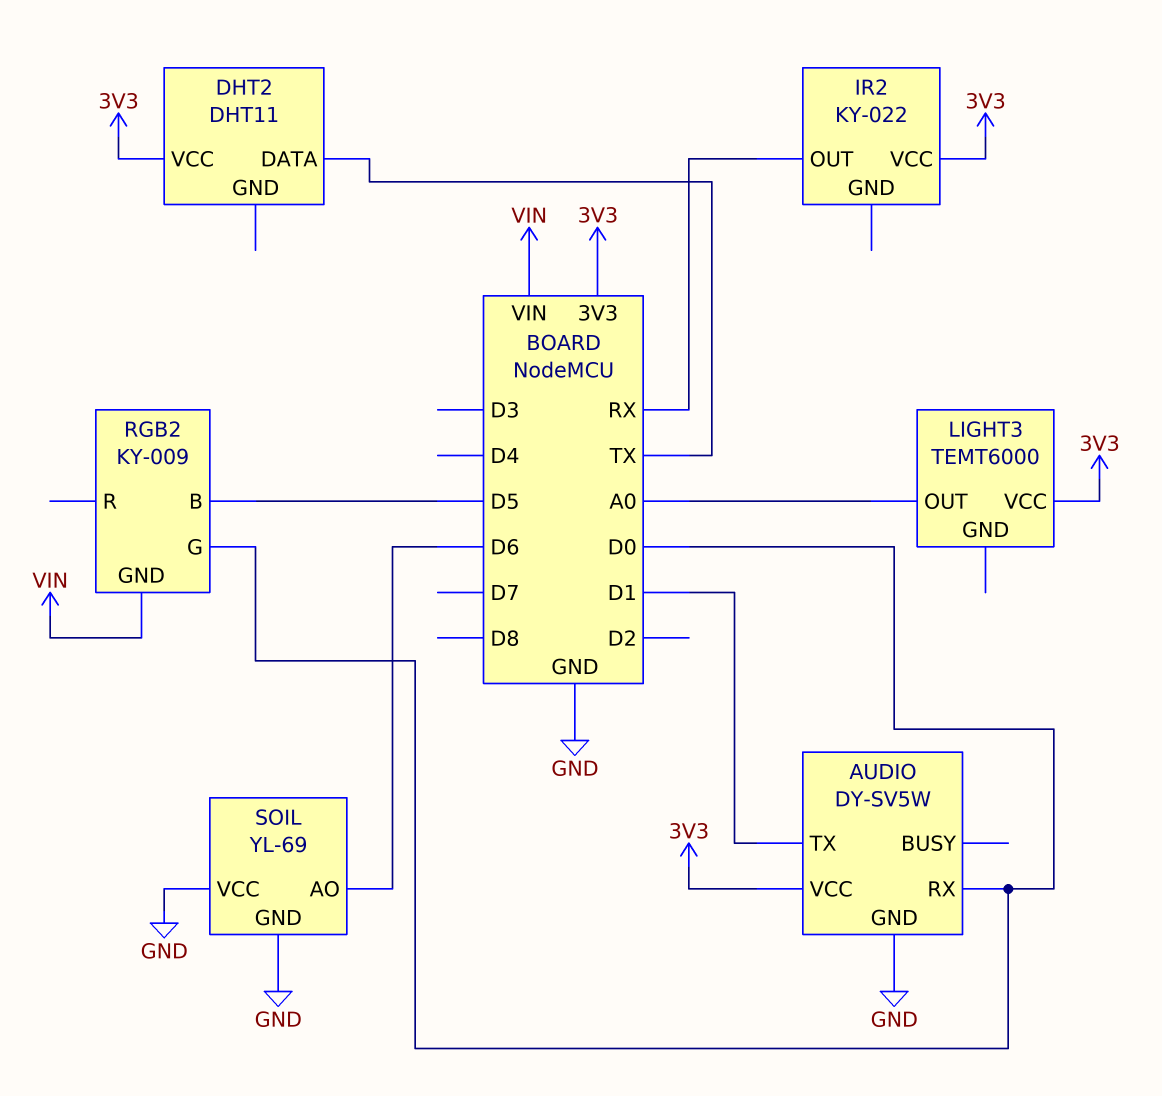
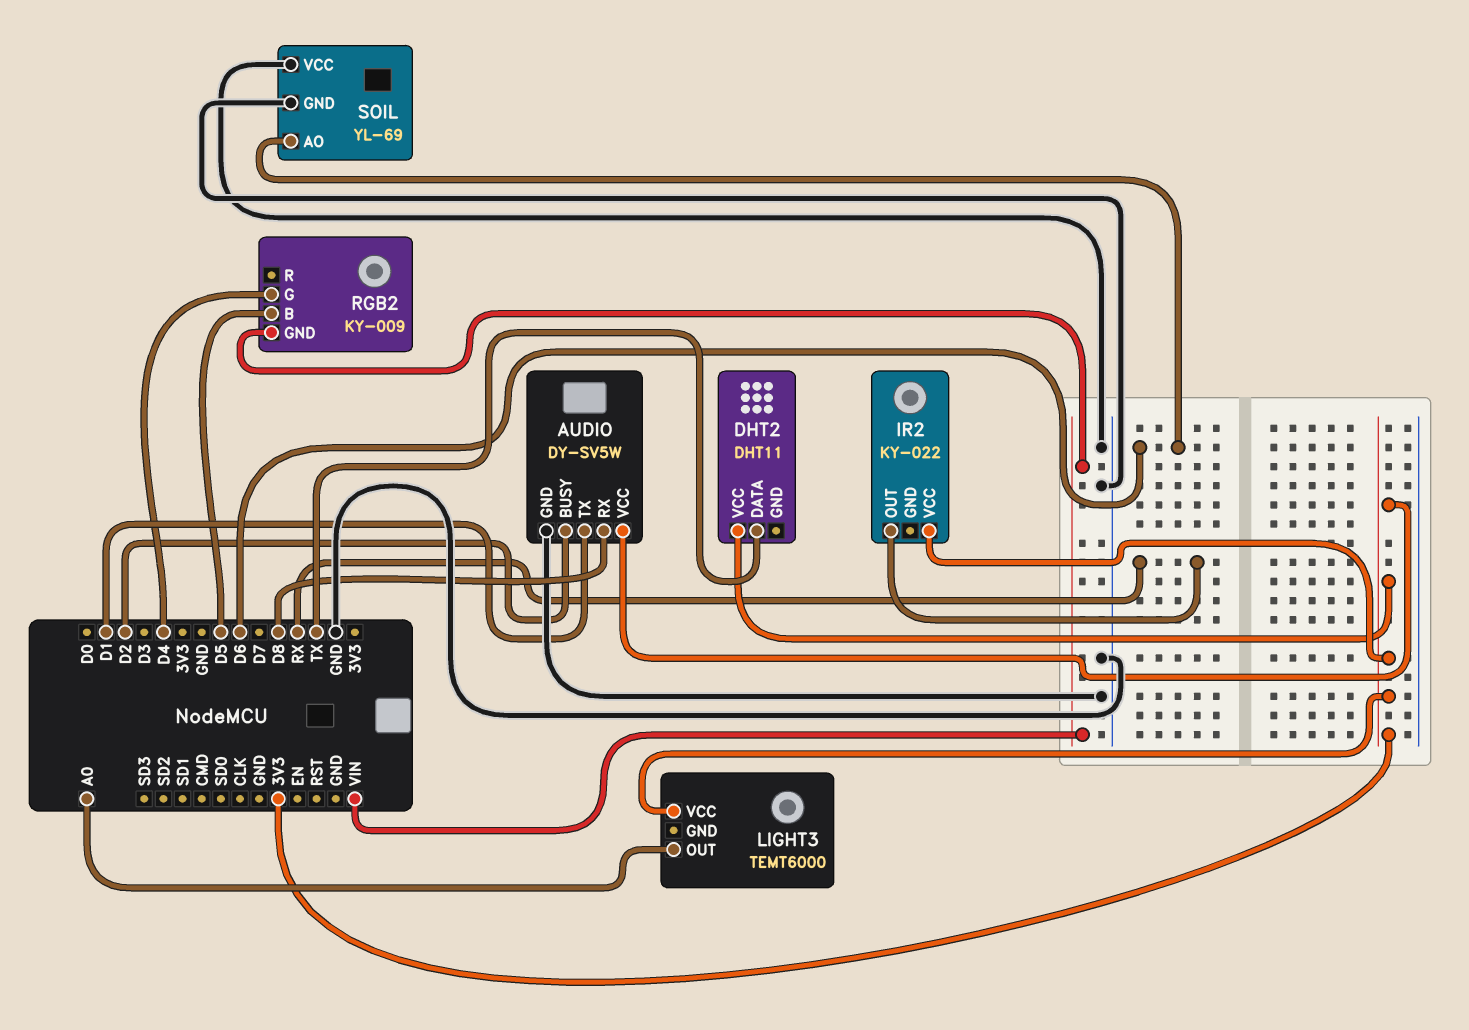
AUDIO pin BUSY: none -> D2
AUDIO pin RX: D0 -> D8
RGB2 pin G: D0 -> D4

